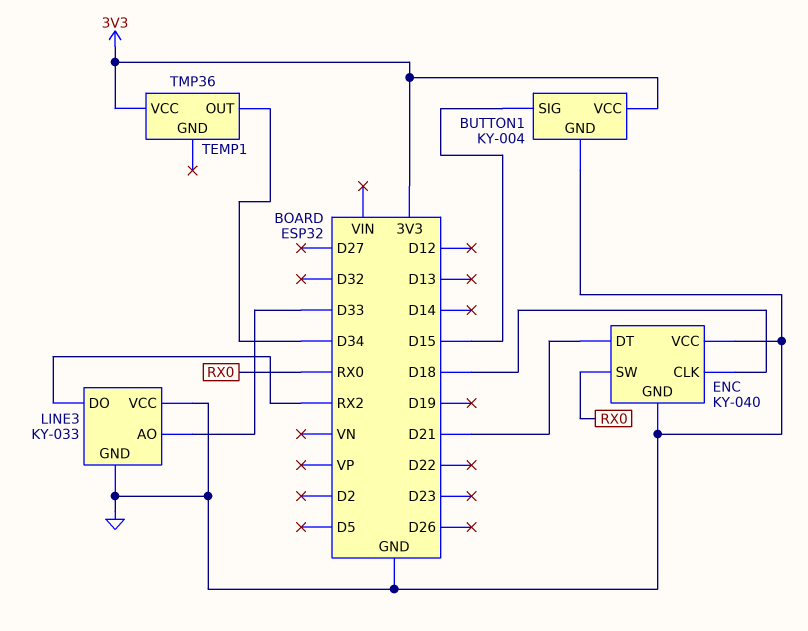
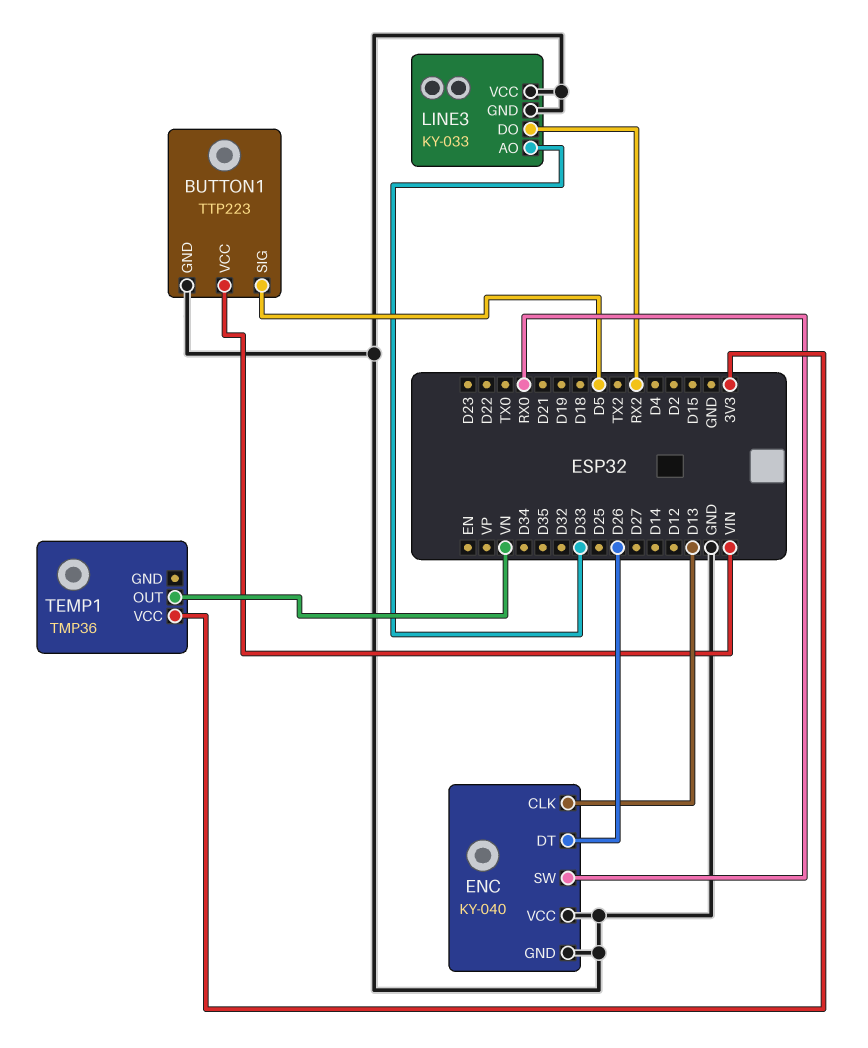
BUTTON1: KY-004 -> TTP223
BUTTON1 pin SIG: D15 -> D5
BUTTON1 pin VCC: 3V3 -> VIN
ENC pin CLK: D18 -> D13
ENC pin DT: D21 -> D26
TEMP1 pin OUT: D34 -> VN

